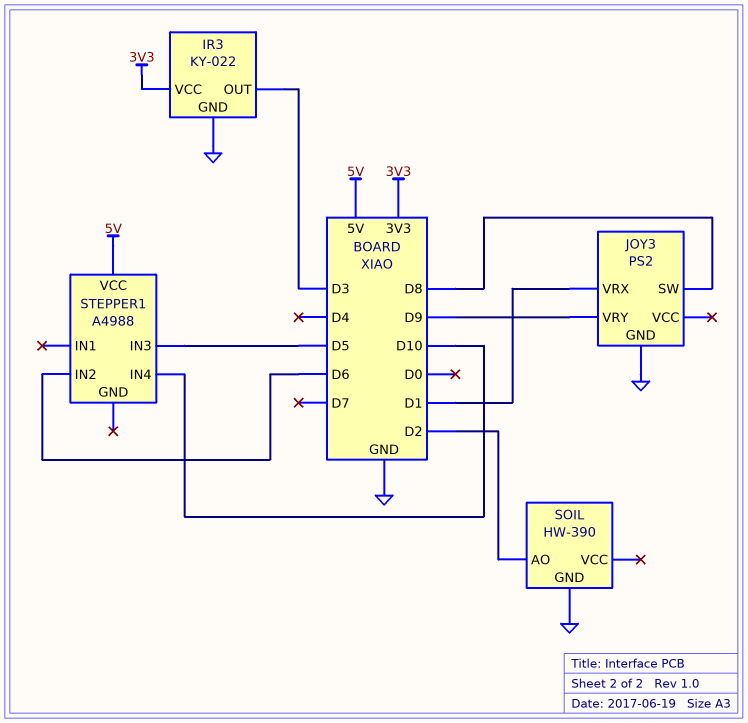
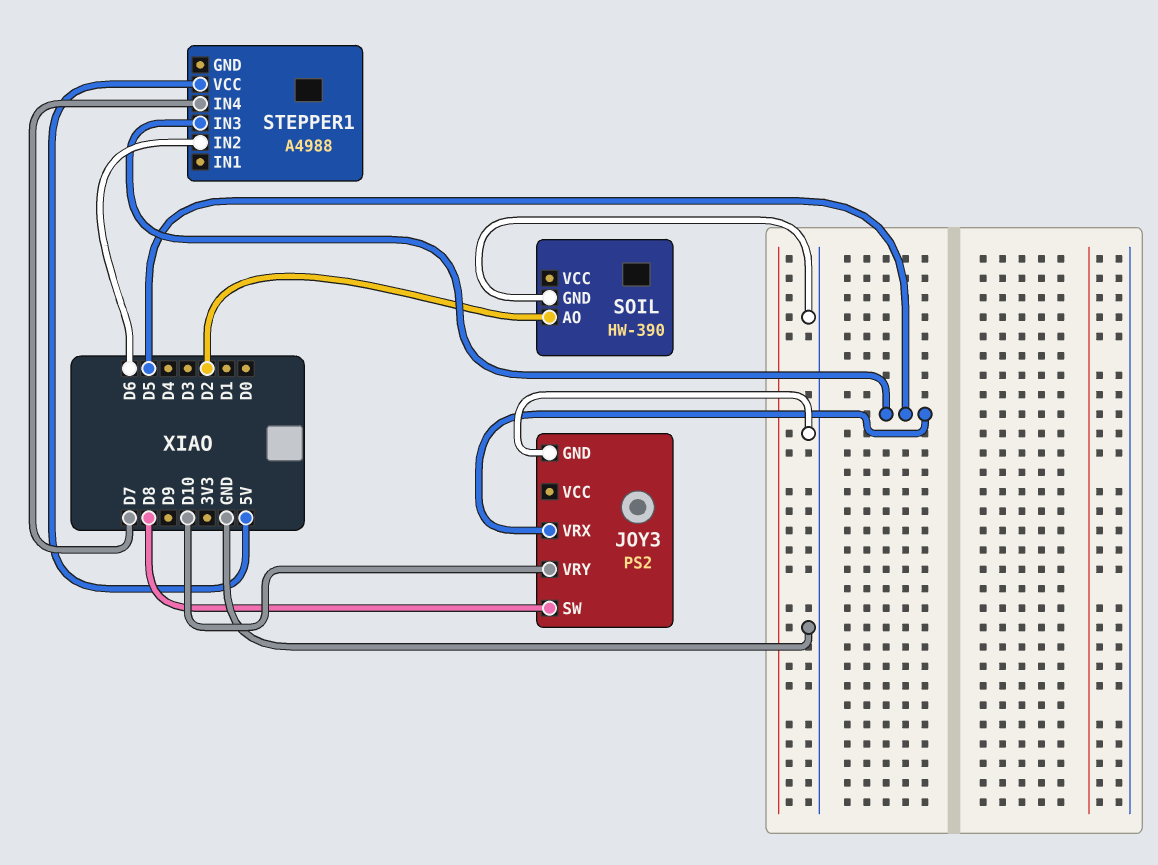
IR3: KY-022 -> none
IR3 pin GND: GND -> none
IR3 pin OUT: D3 -> none
IR3 pin VCC: 3V3 -> none
JOY3 pin VRX: D1 -> D5
JOY3 pin VRY: D9 -> D10
STEPPER1 pin IN4: D10 -> D7

